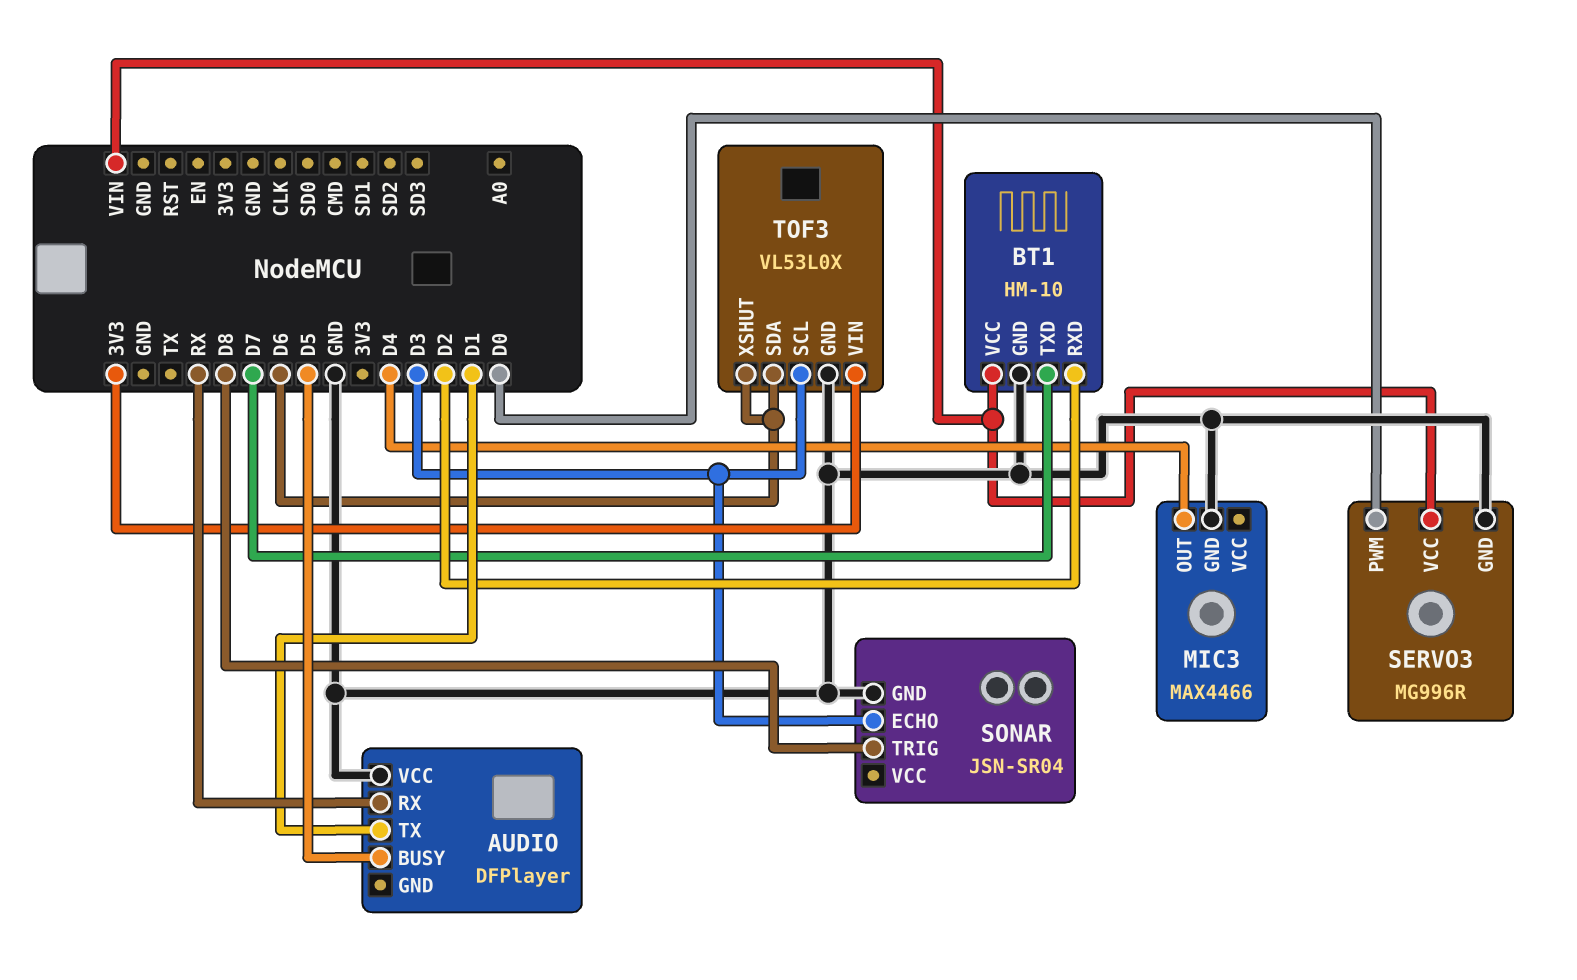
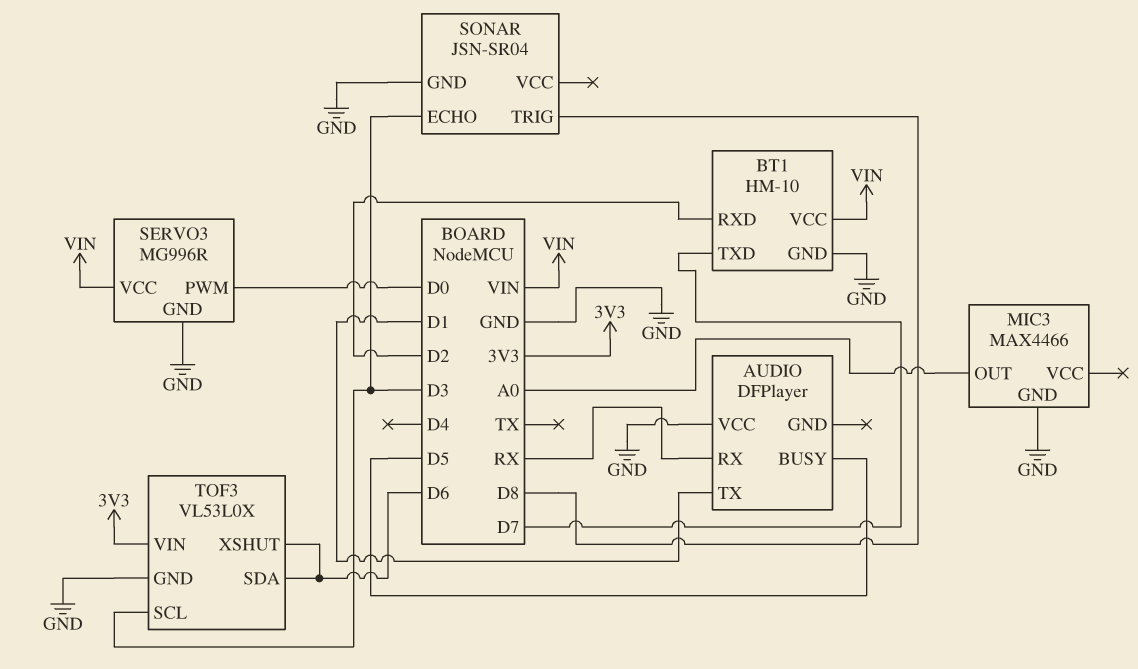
MIC3 pin OUT: D4 -> A0

